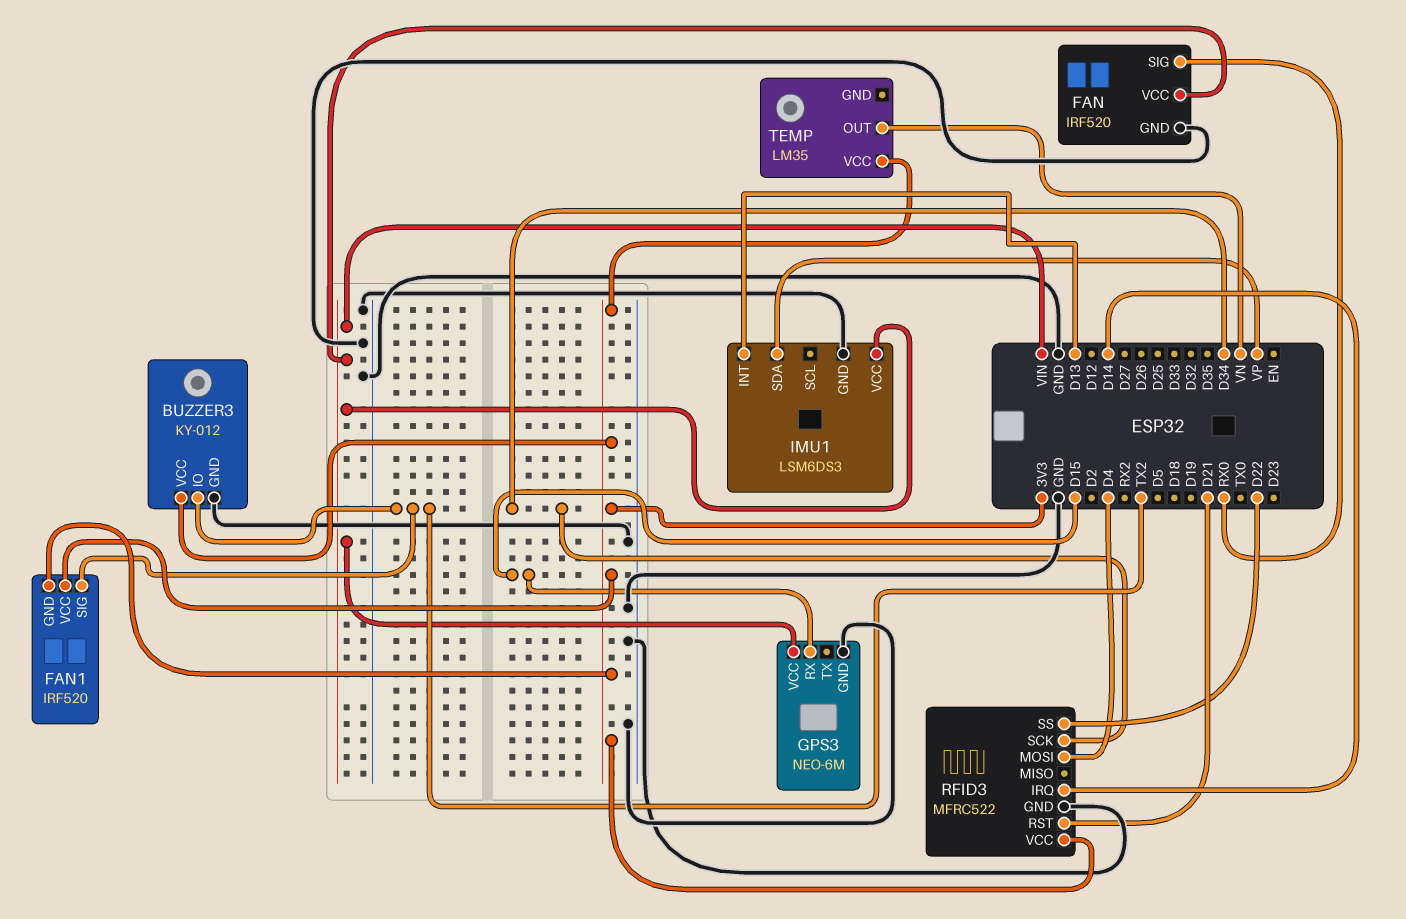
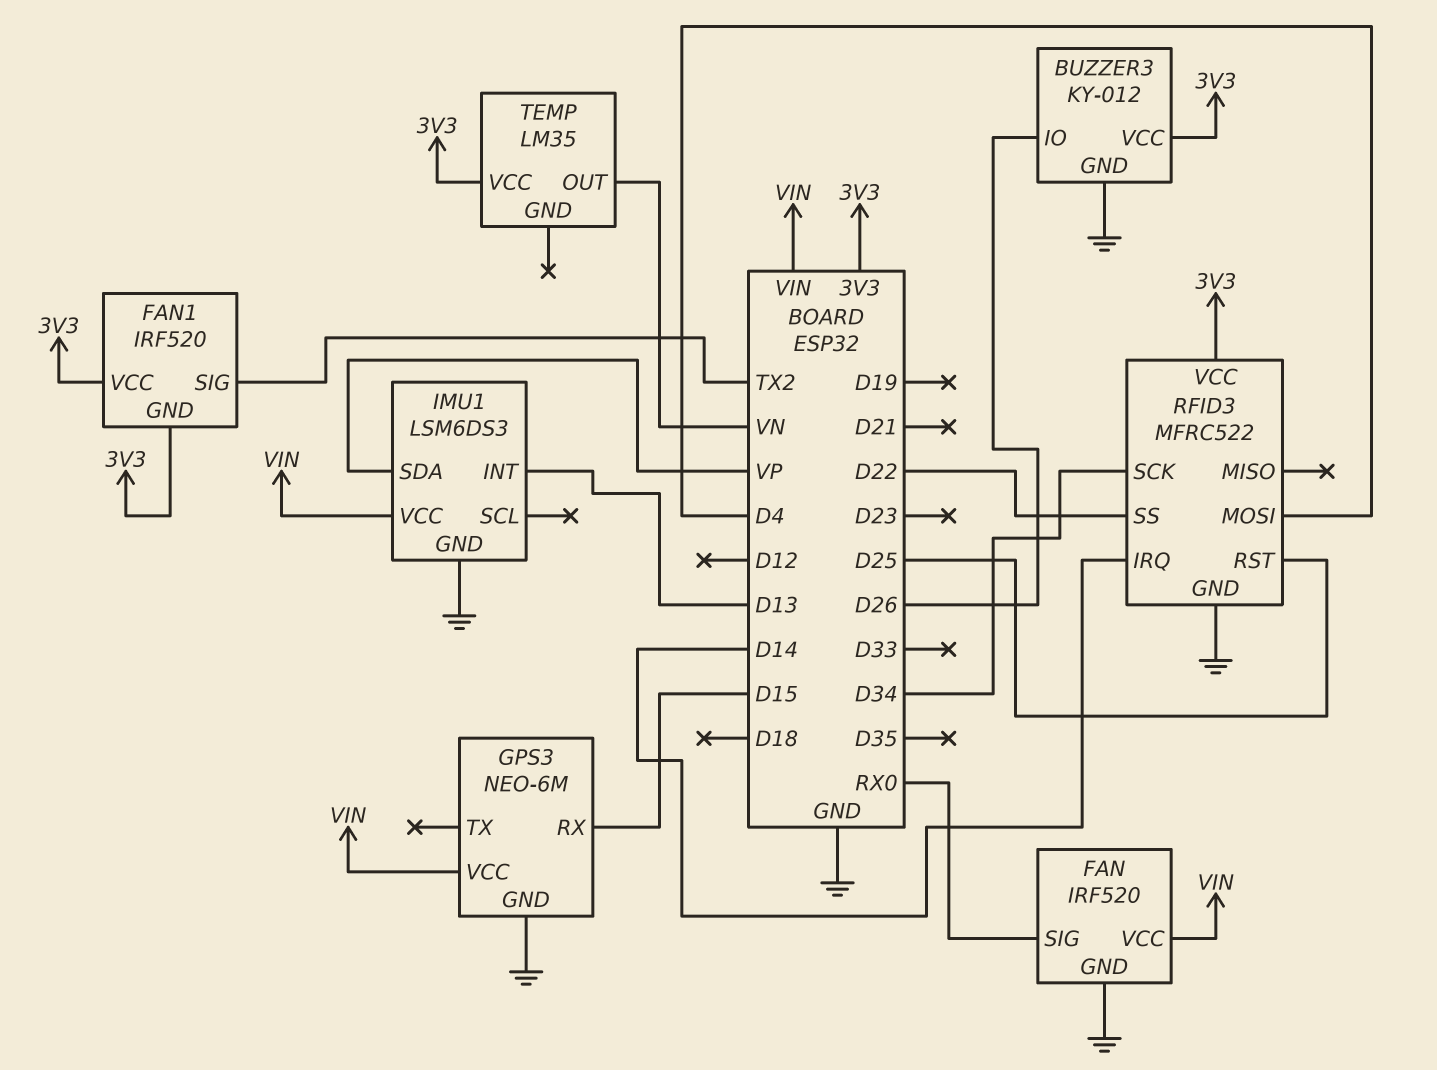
BUZZER3 pin IO: TX2 -> D26
RFID3 pin RST: D21 -> D25

